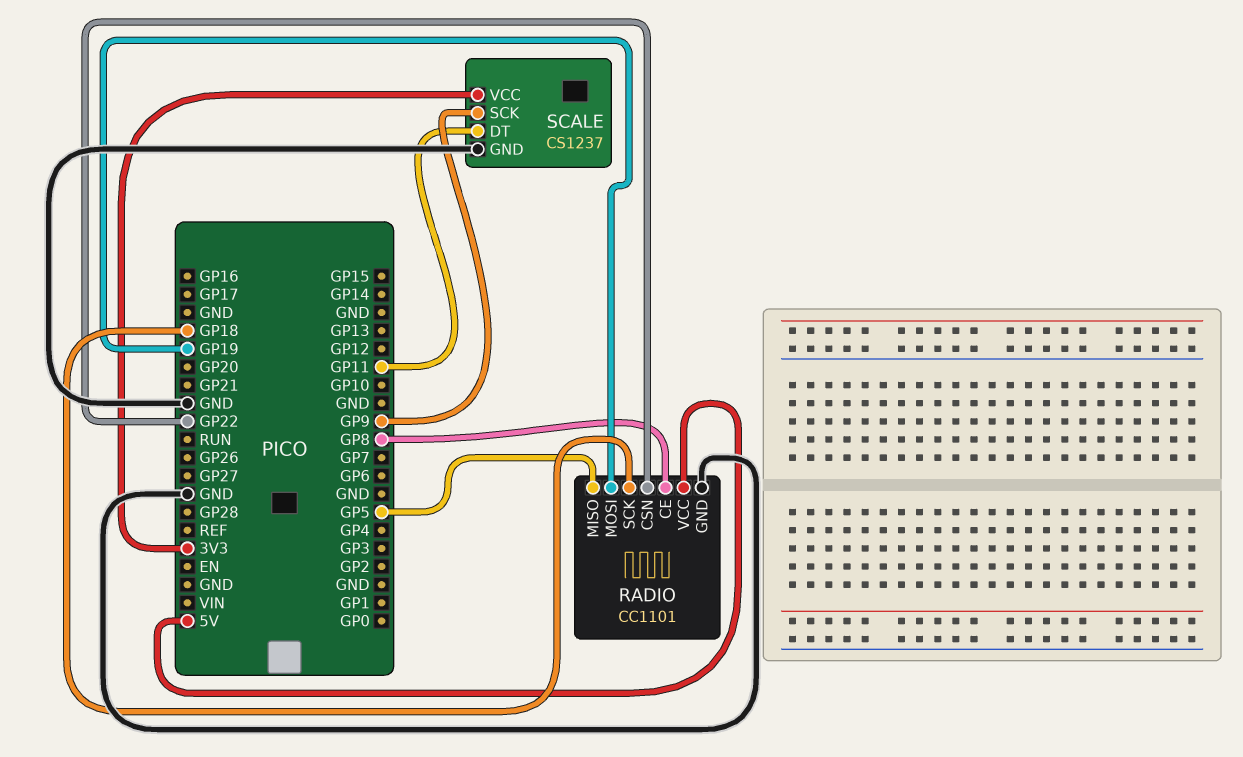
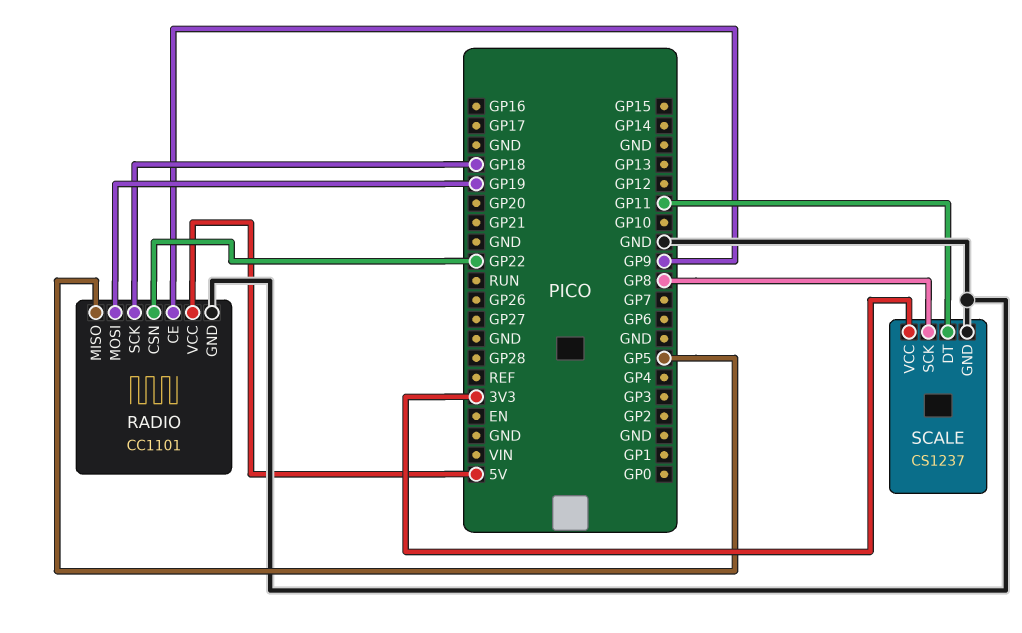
RADIO pin CE: GP8 -> GP9
SCALE pin SCK: GP9 -> GP8

